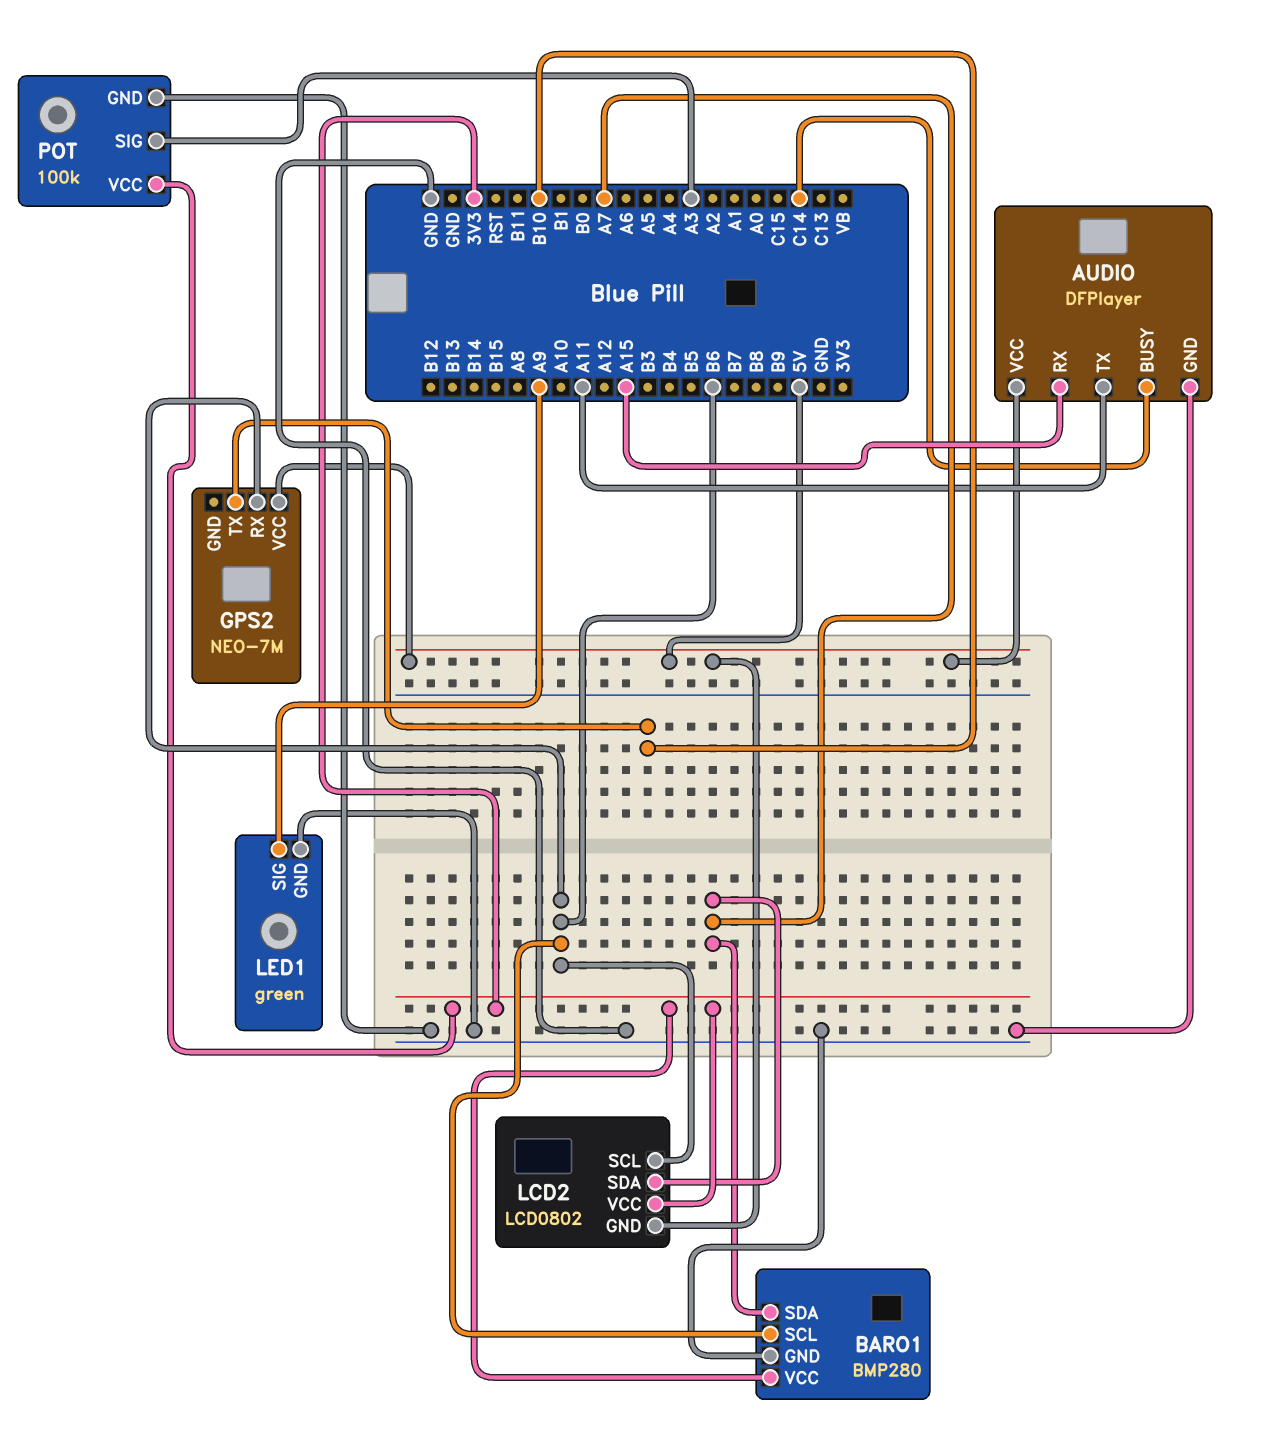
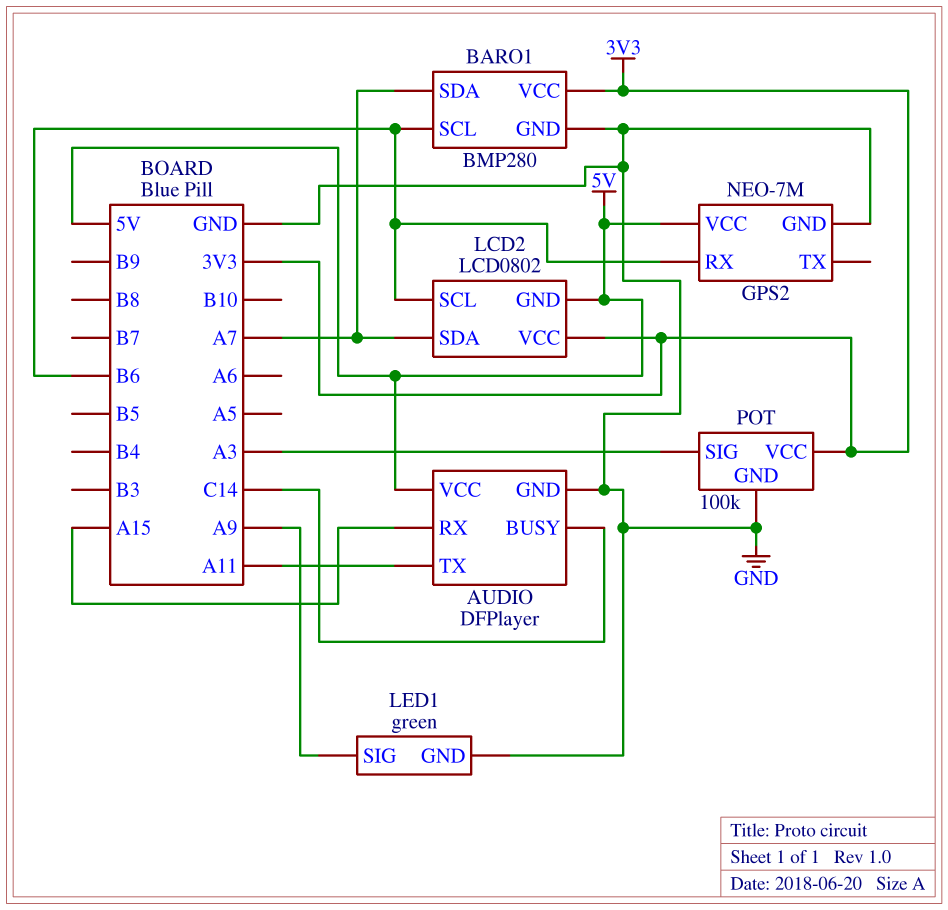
GPS2 pin GND: none -> GND
GPS2 pin TX: B10 -> none

